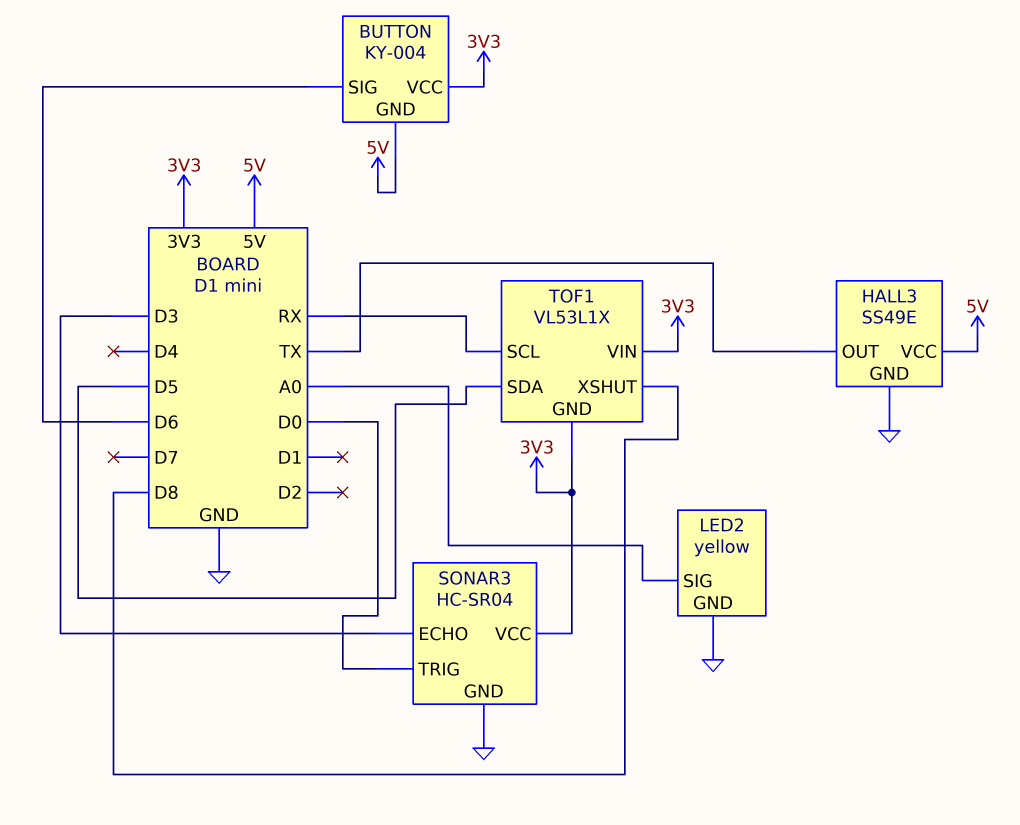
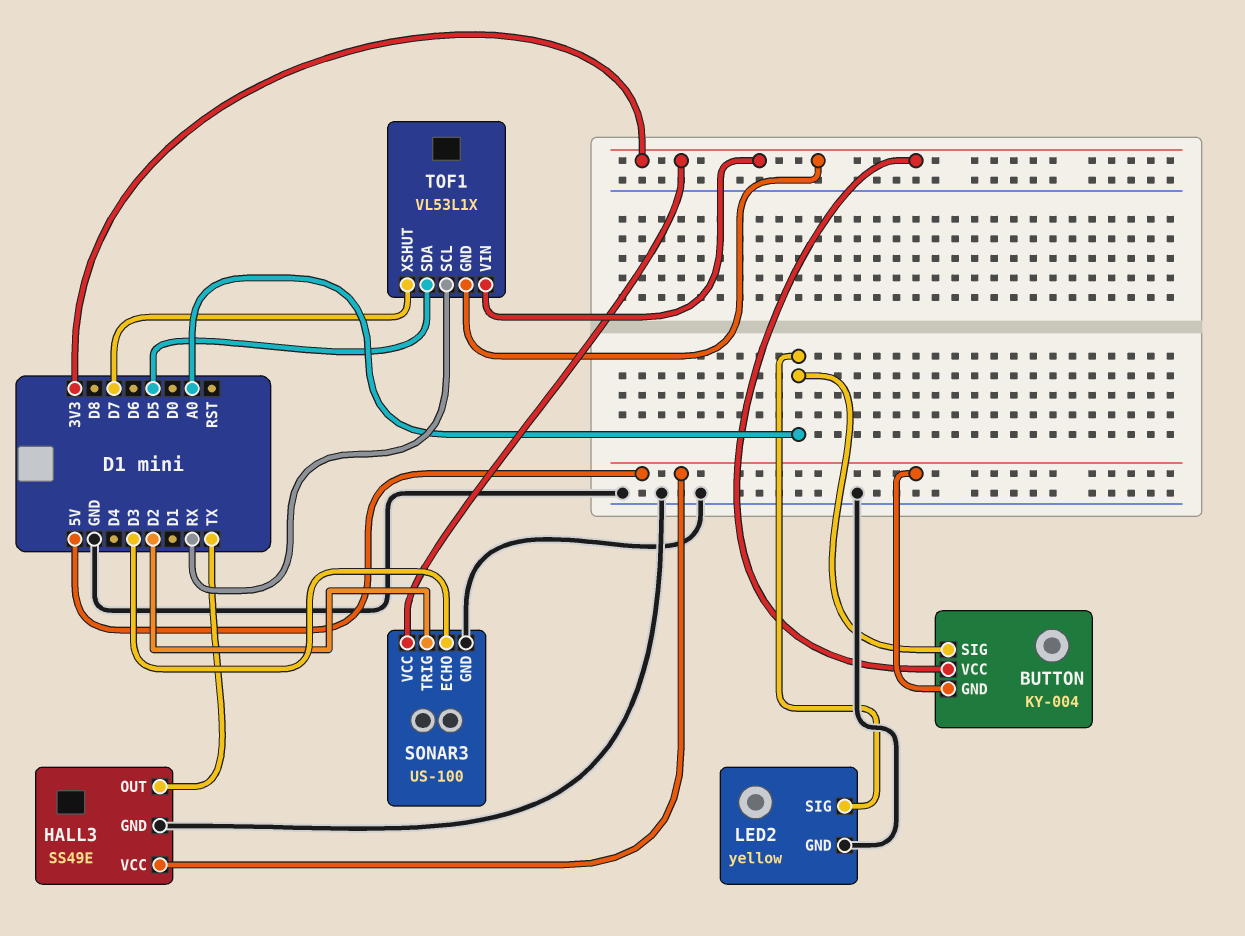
BUTTON pin SIG: D6 -> A0
SONAR3: HC-SR04 -> US-100
SONAR3 pin TRIG: D0 -> D2
TOF1 pin XSHUT: D8 -> D7

